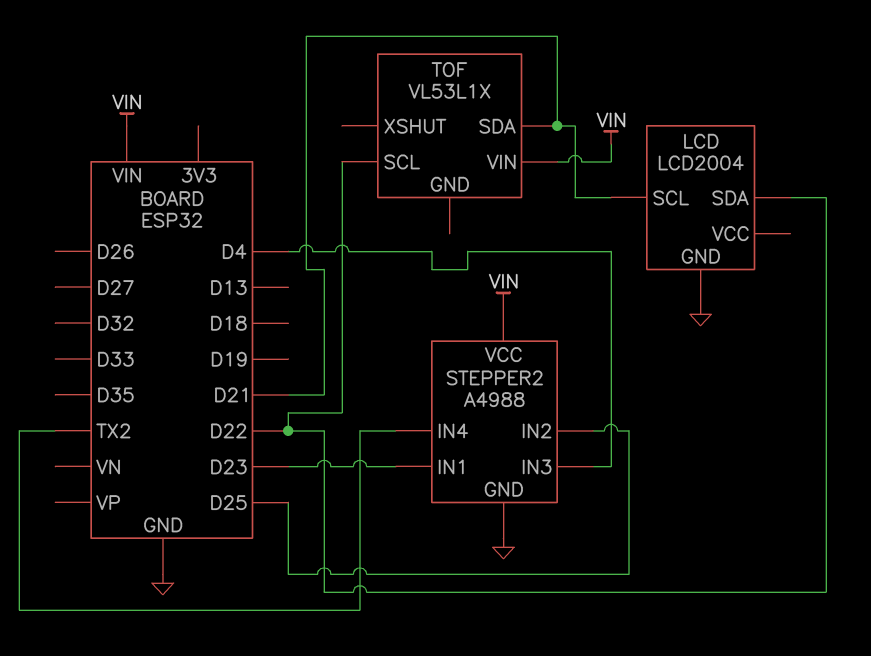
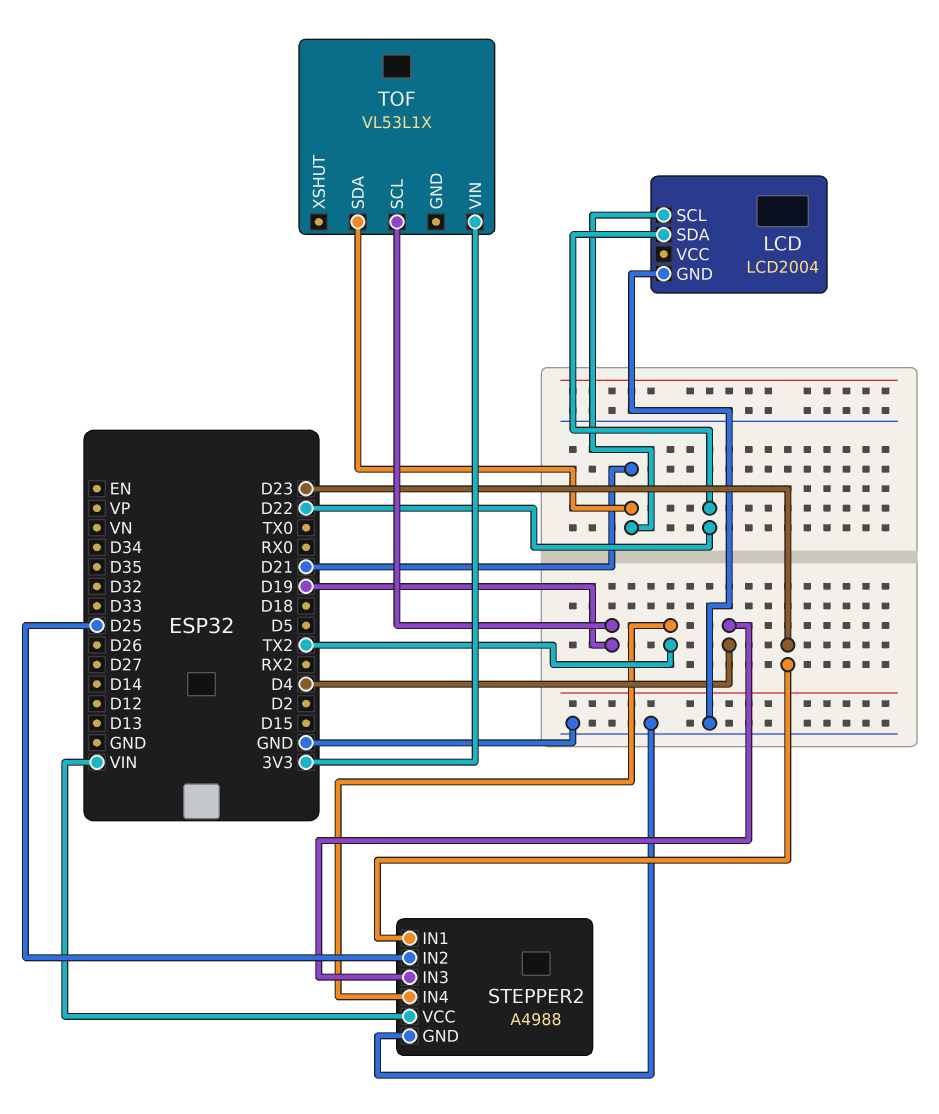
TOF pin SCL: D22 -> D19
TOF pin VIN: VIN -> 3V3

